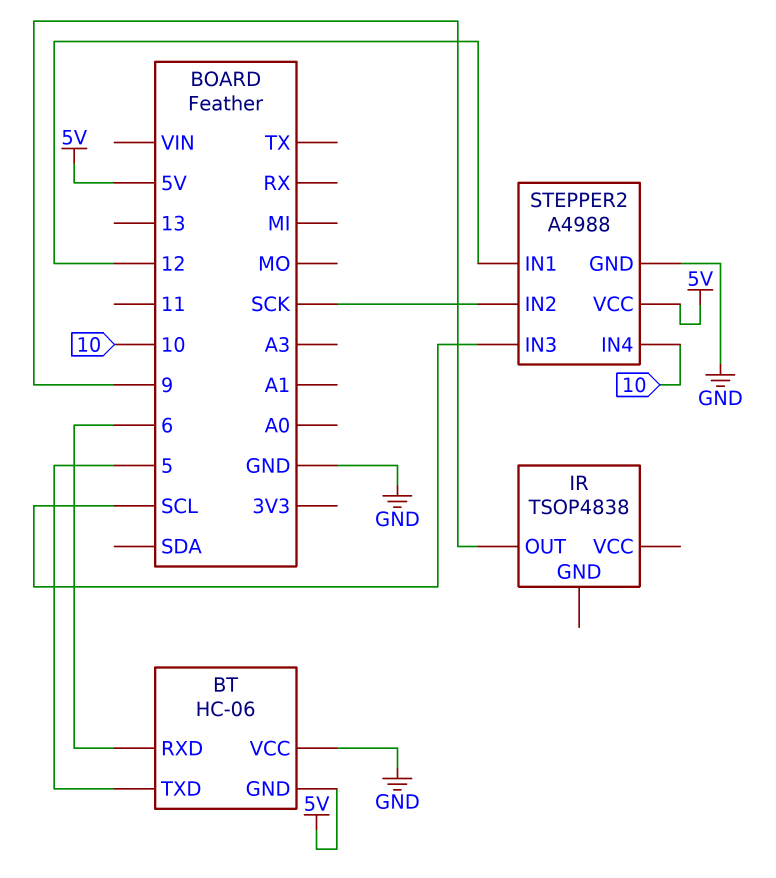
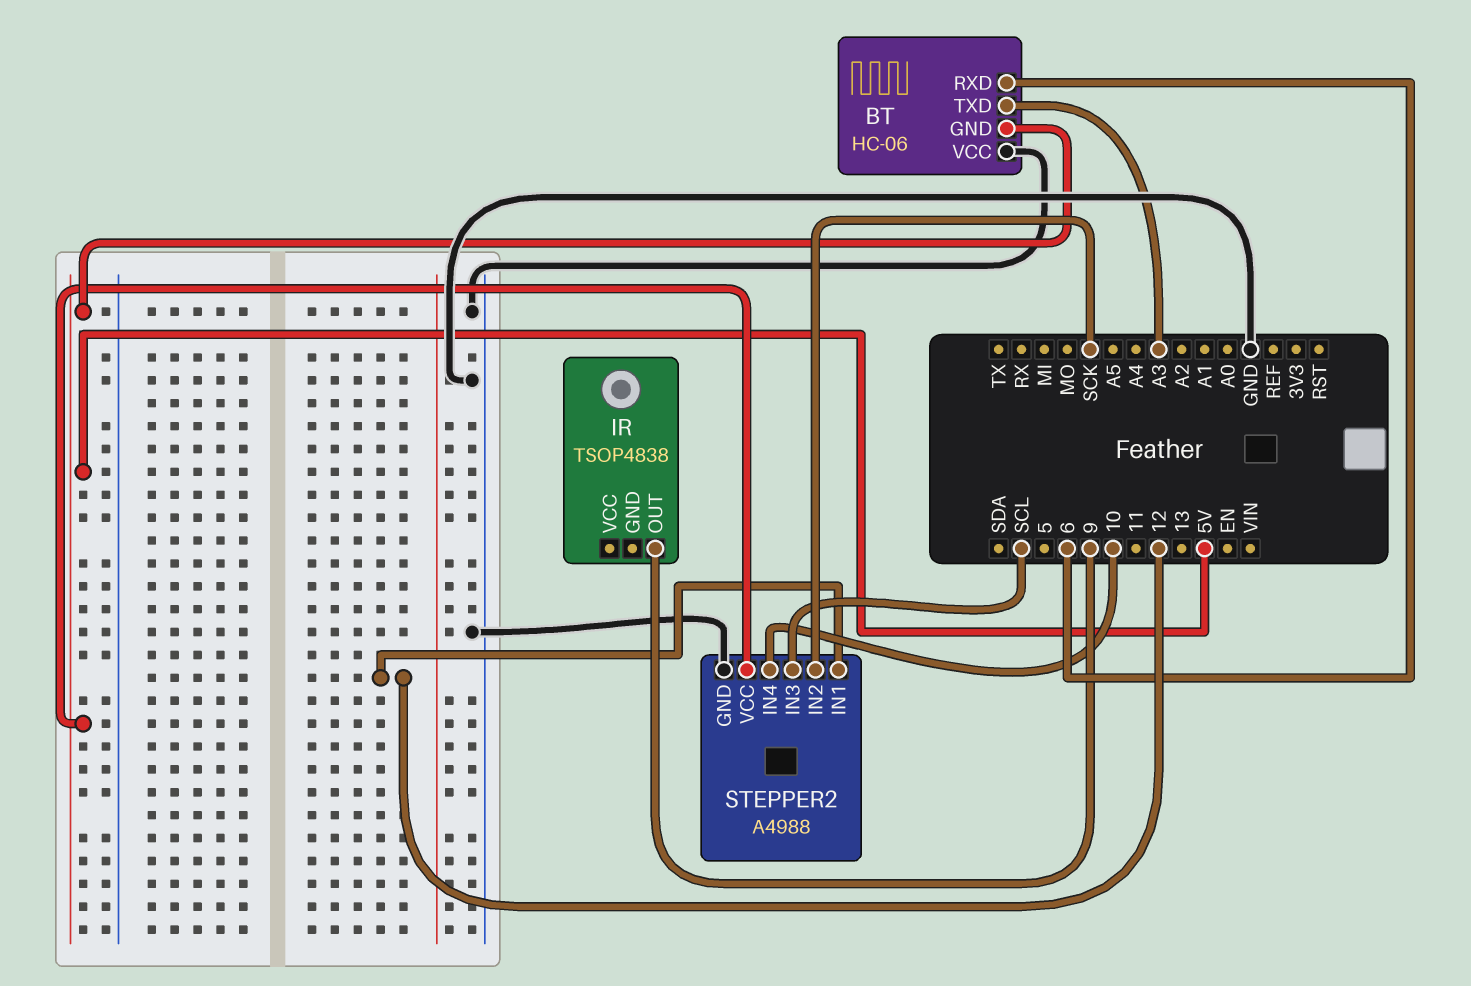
BT pin TXD: 5 -> A3

